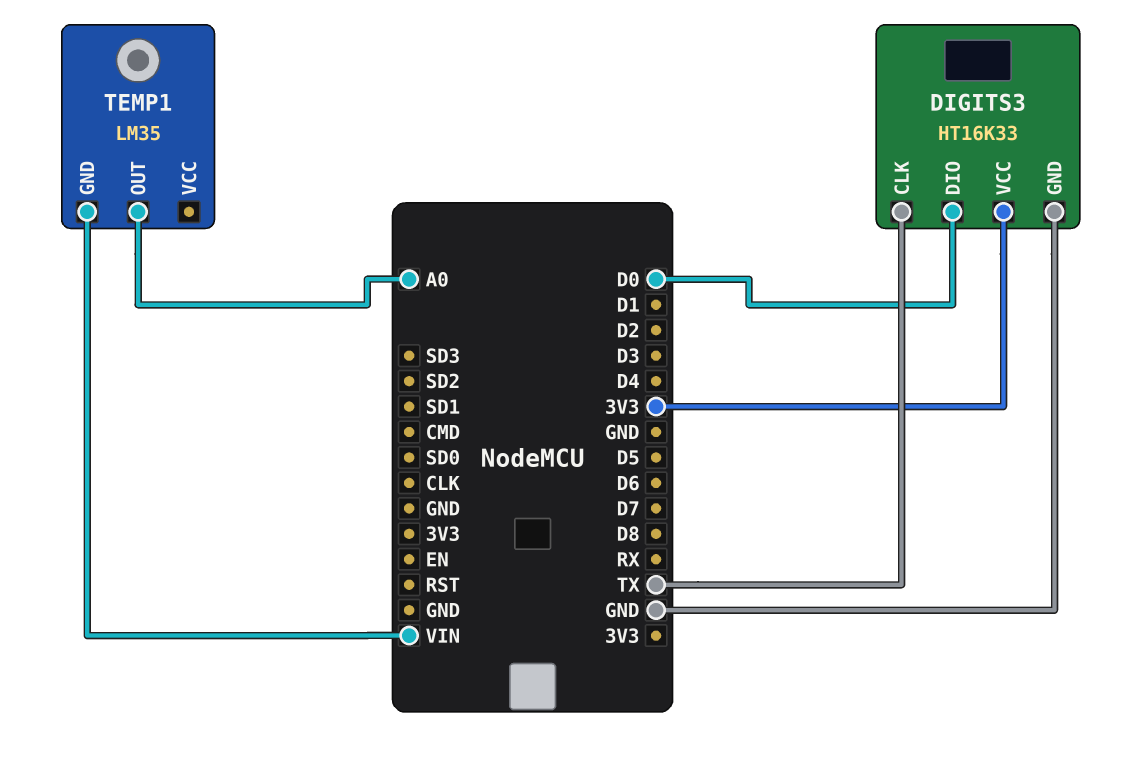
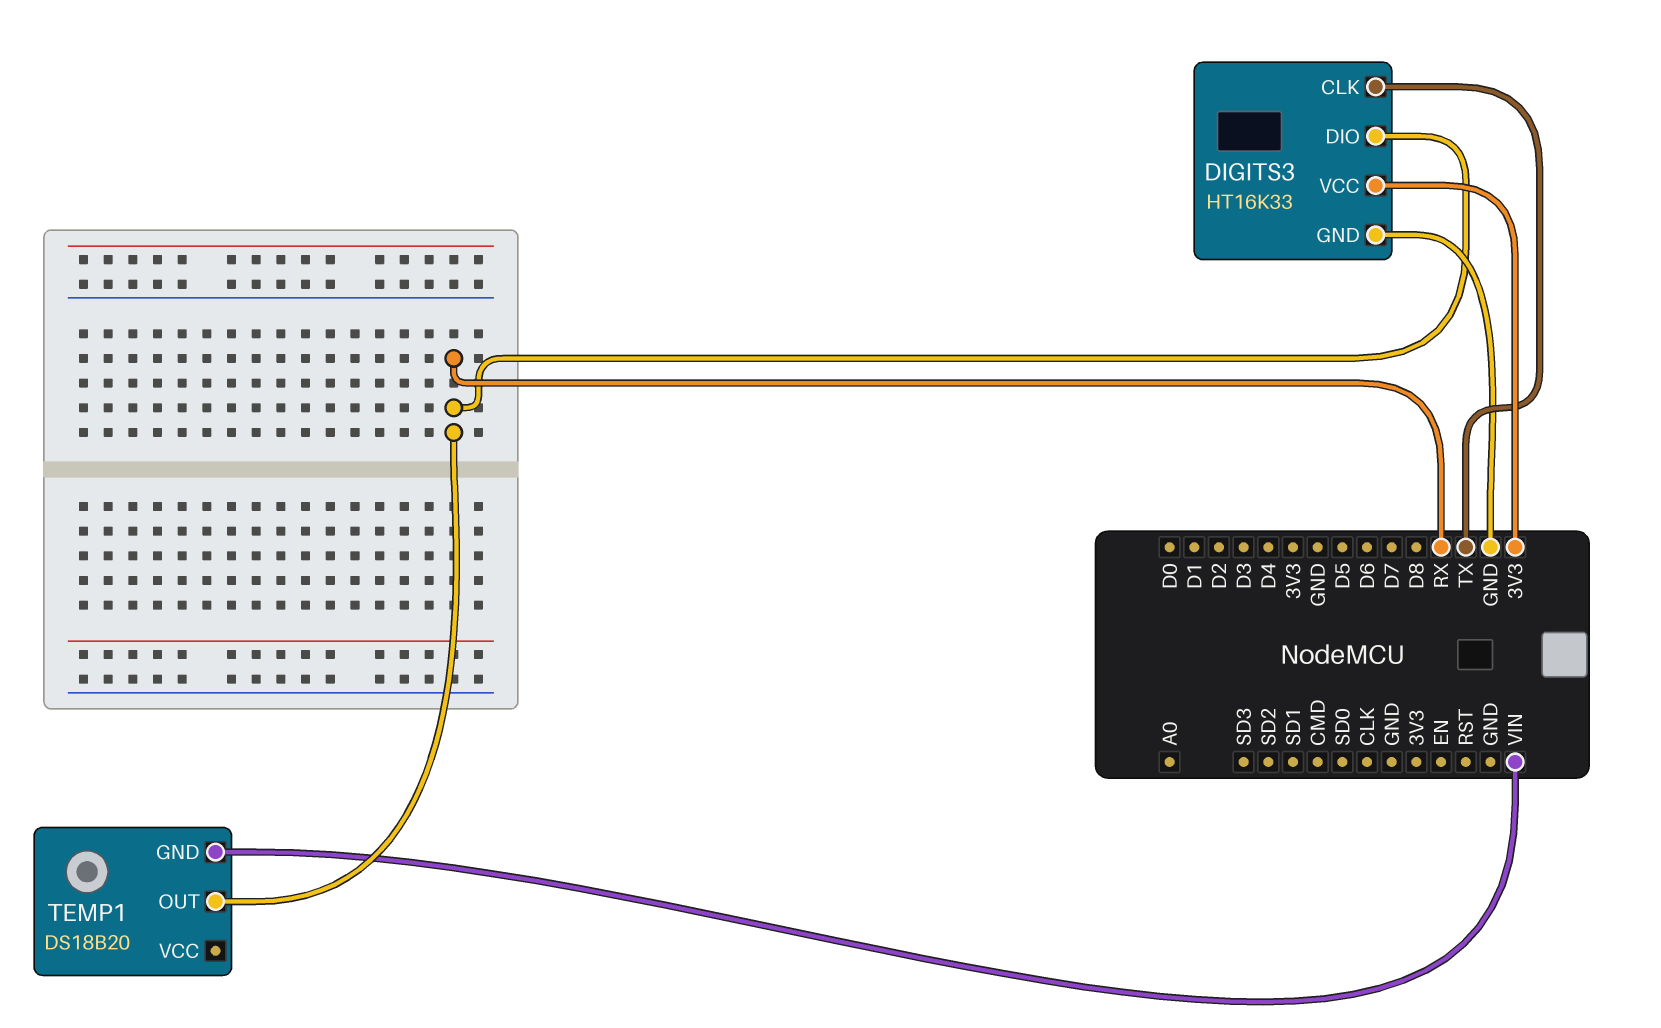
DIGITS3 pin DIO: D0 -> RX
TEMP1: LM35 -> DS18B20
TEMP1 pin OUT: A0 -> RX

